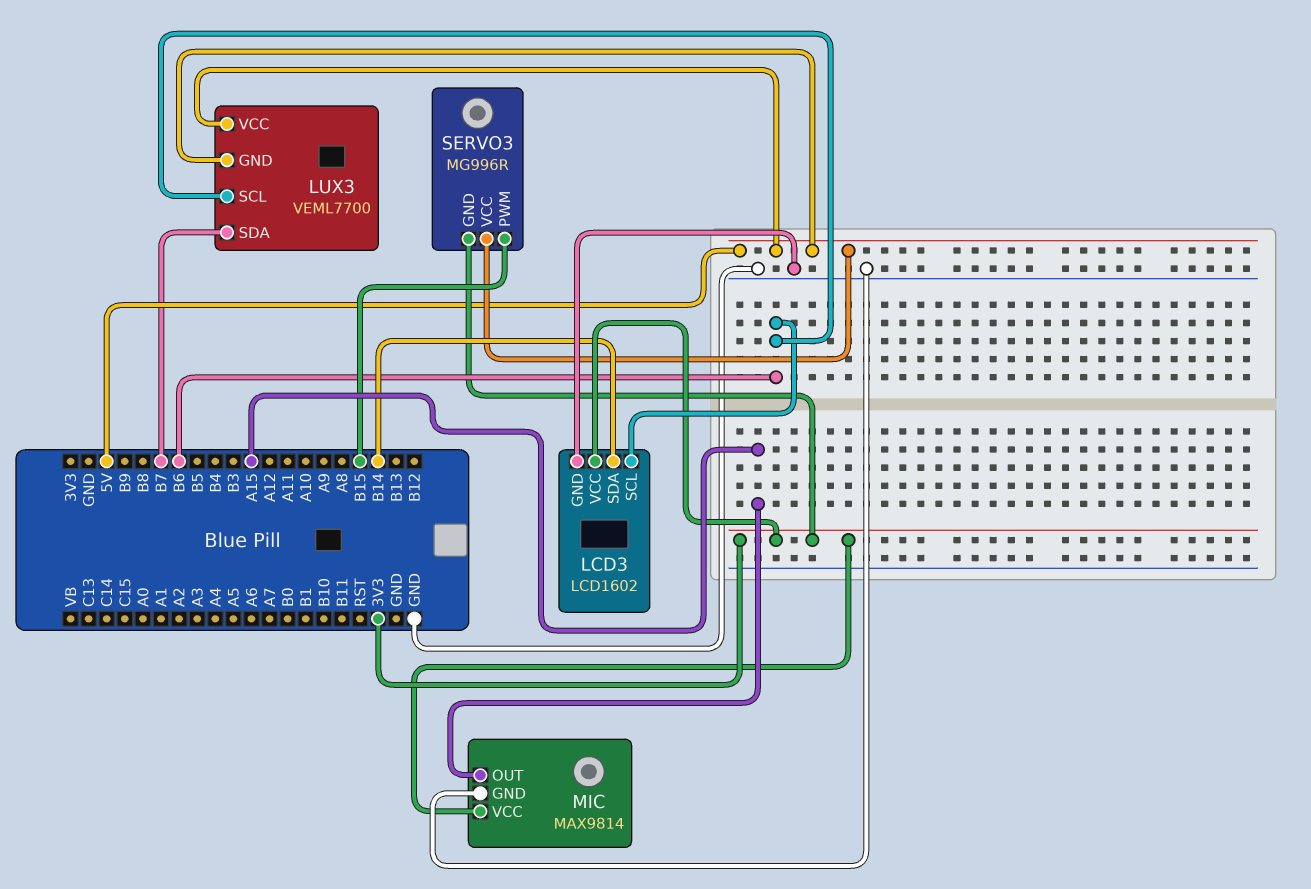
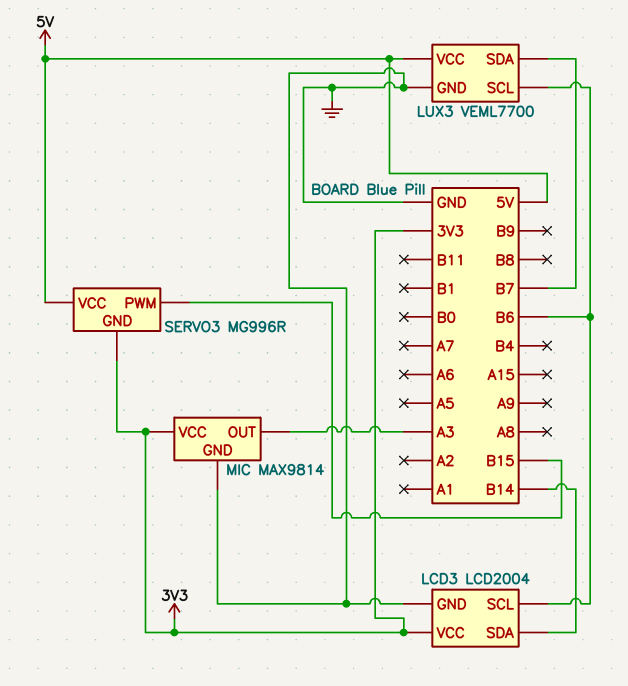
LCD3: LCD1602 -> LCD2004
LUX3 pin GND: 5V -> GND
MIC pin OUT: A15 -> A3

